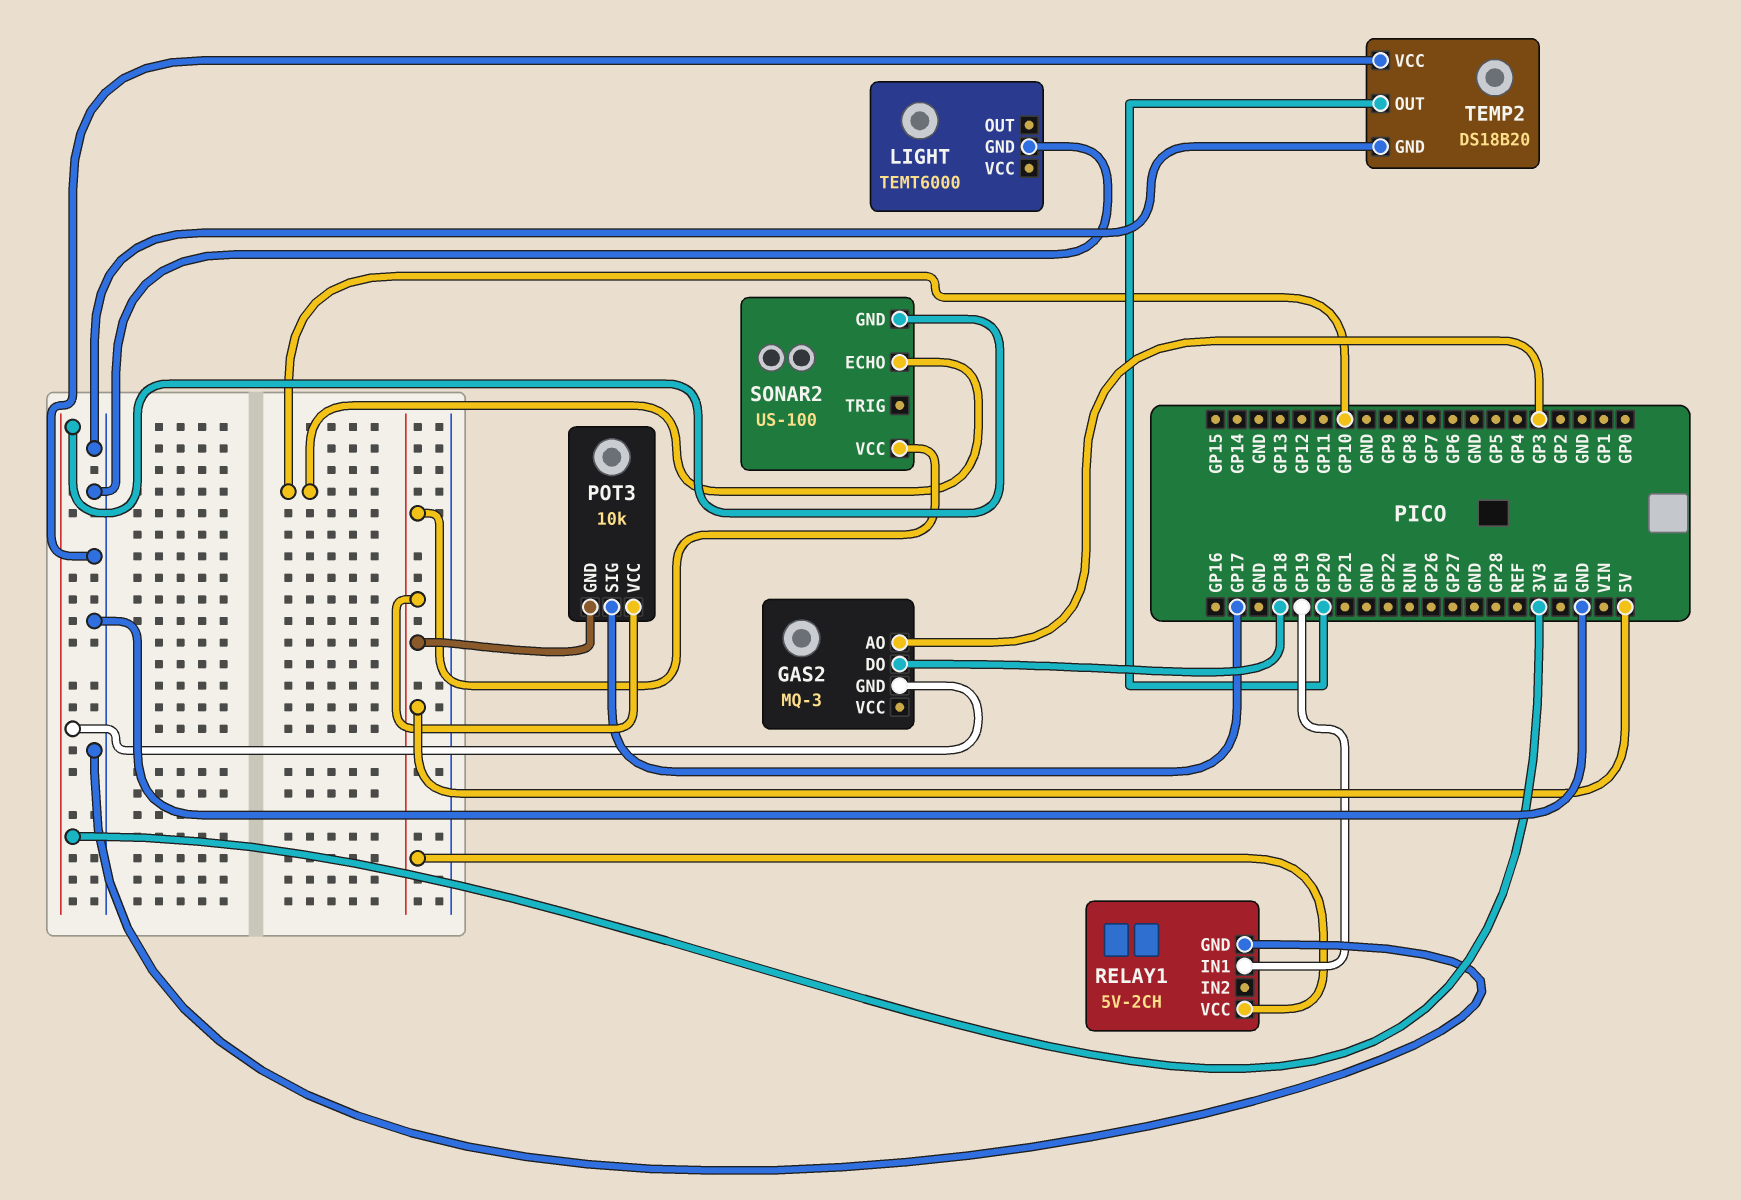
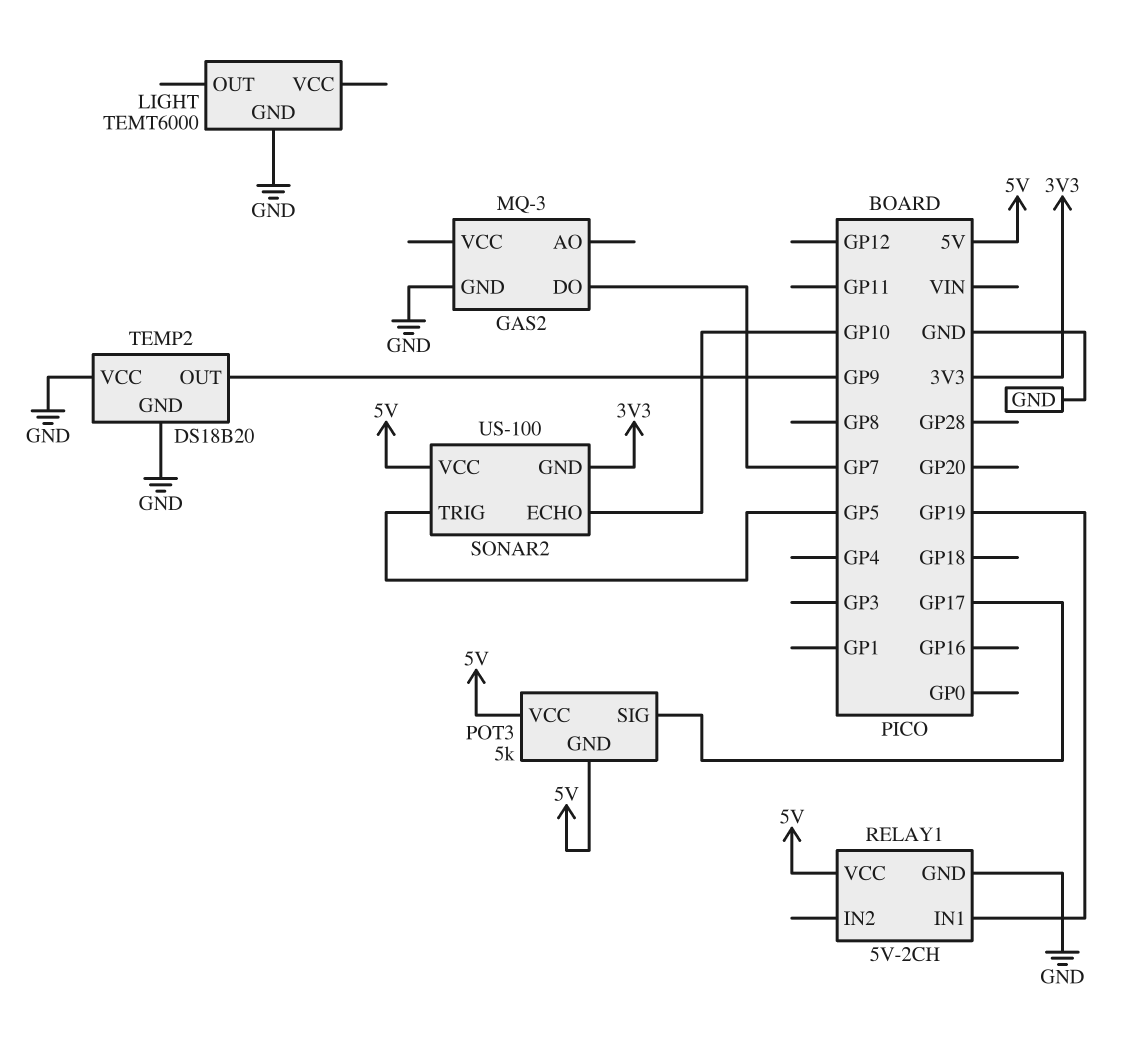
GAS2 pin AO: GP3 -> none
GAS2 pin DO: GP18 -> GP7
GAS2 pin GND: 3V3 -> GND
POT3: 10k -> 5k
SONAR2 pin TRIG: none -> GP5
TEMP2 pin OUT: GP20 -> GP9

